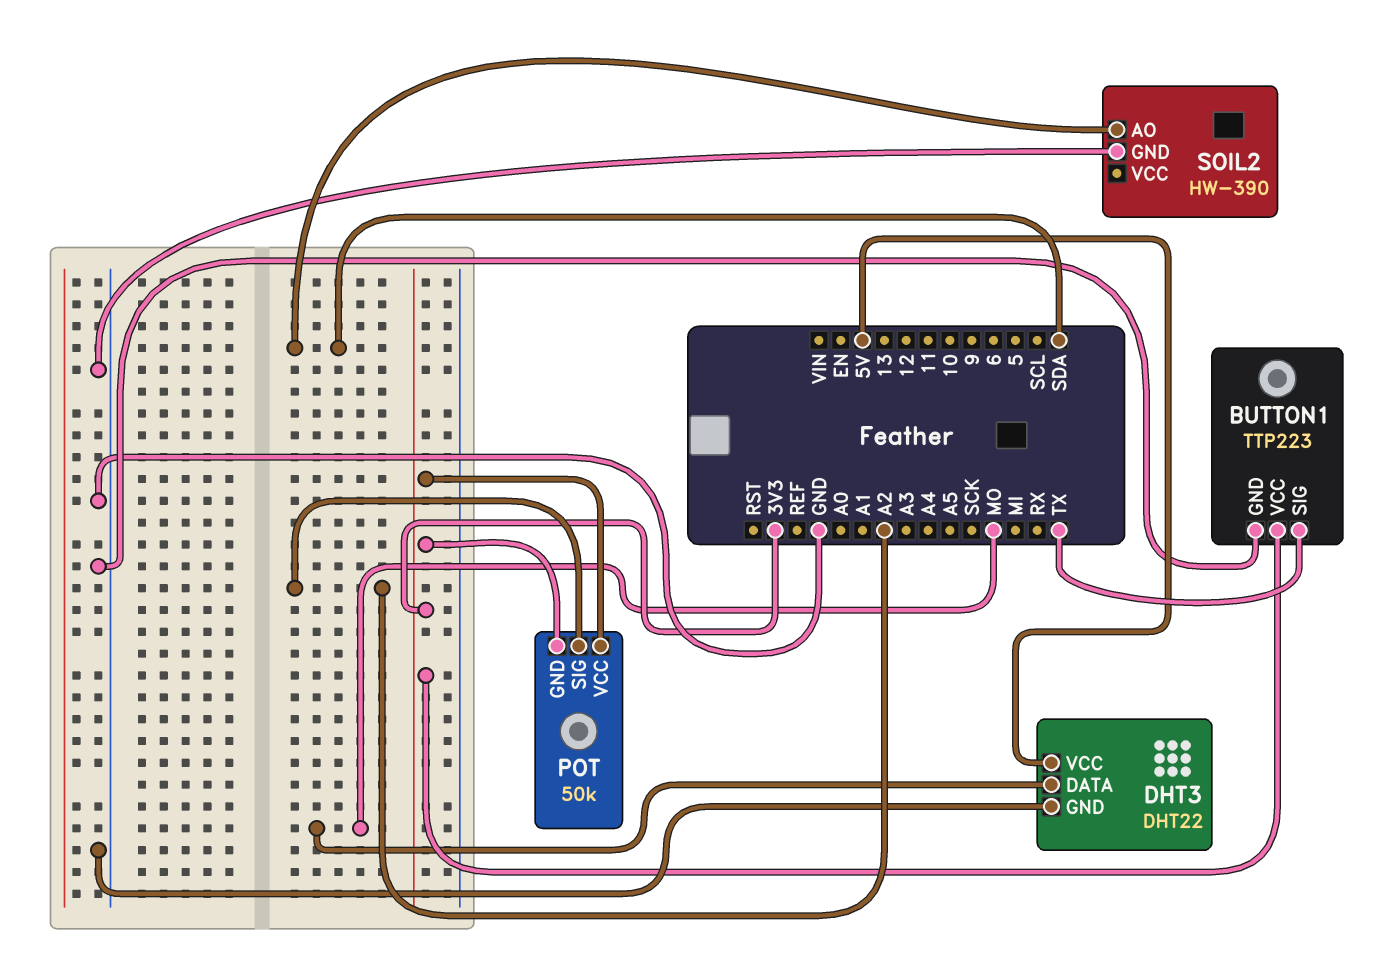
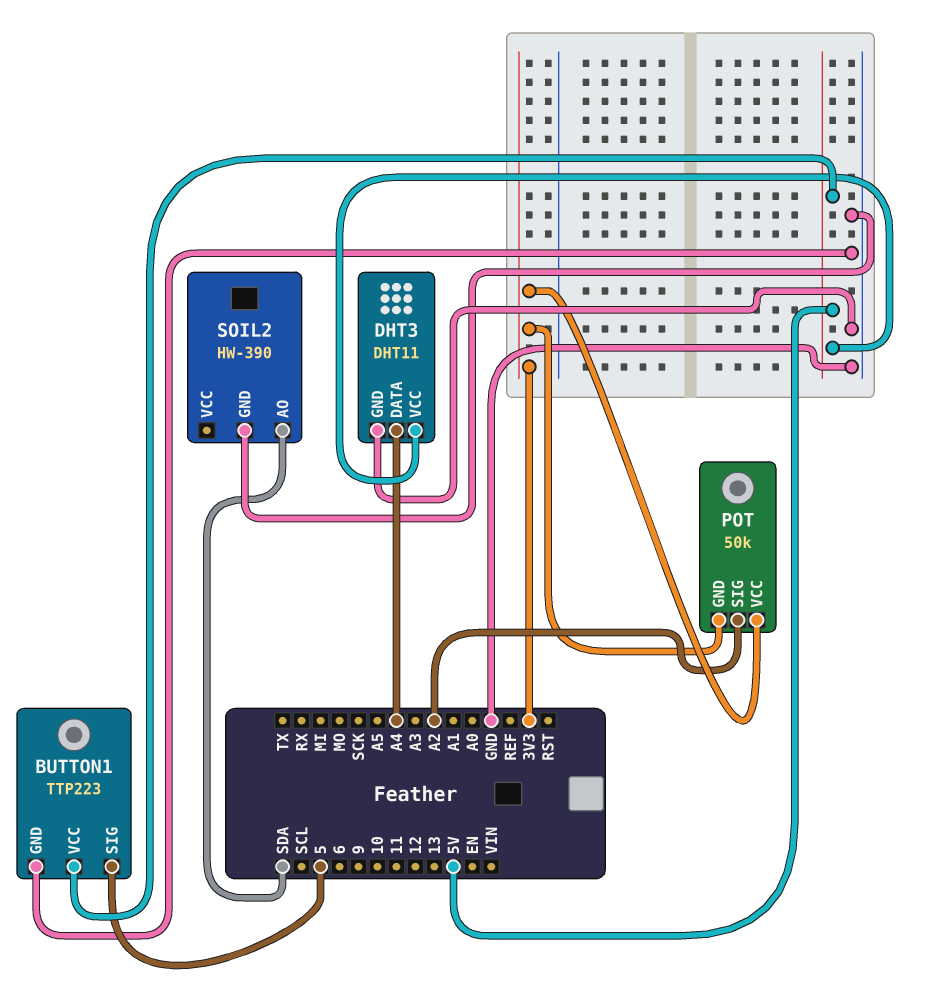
BUTTON1 pin SIG: TX -> 5
BUTTON1 pin VCC: 3V3 -> 5V
DHT3: DHT22 -> DHT11
DHT3 pin DATA: MO -> A4

